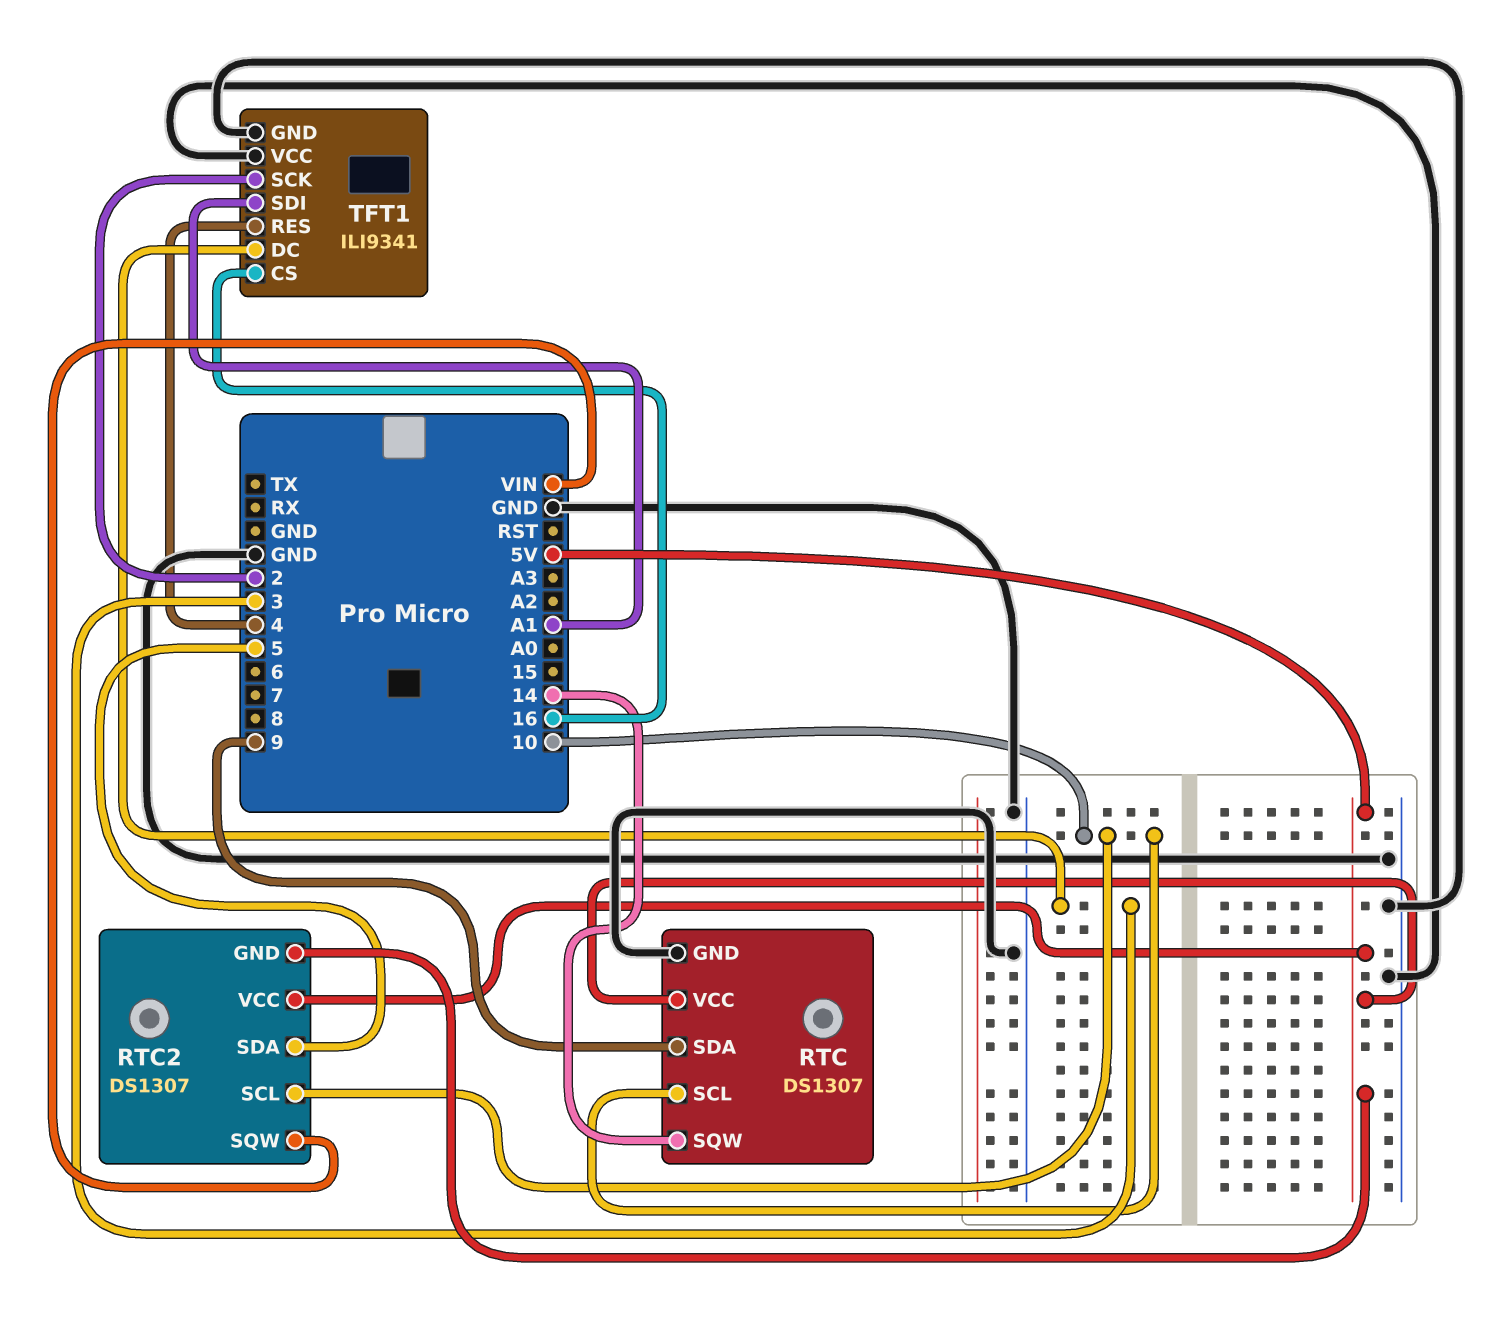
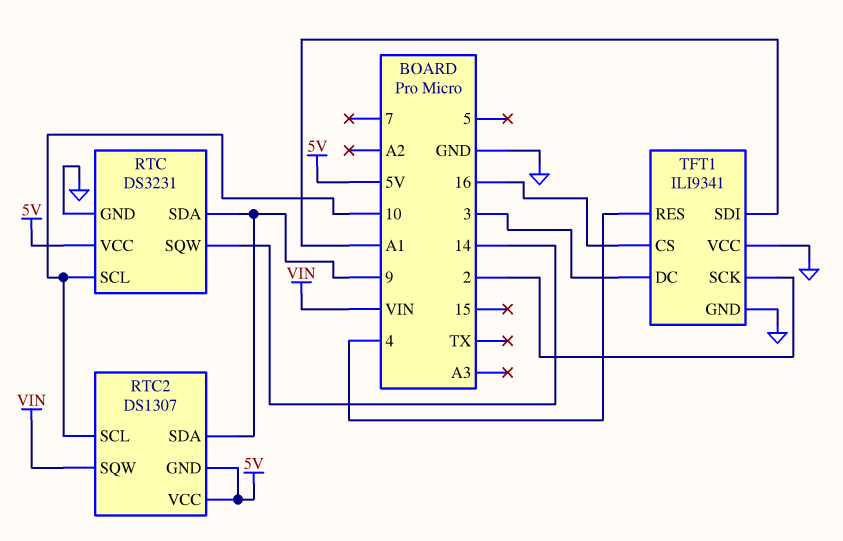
RTC: DS1307 -> DS3231
RTC2 pin SDA: 5 -> 9

